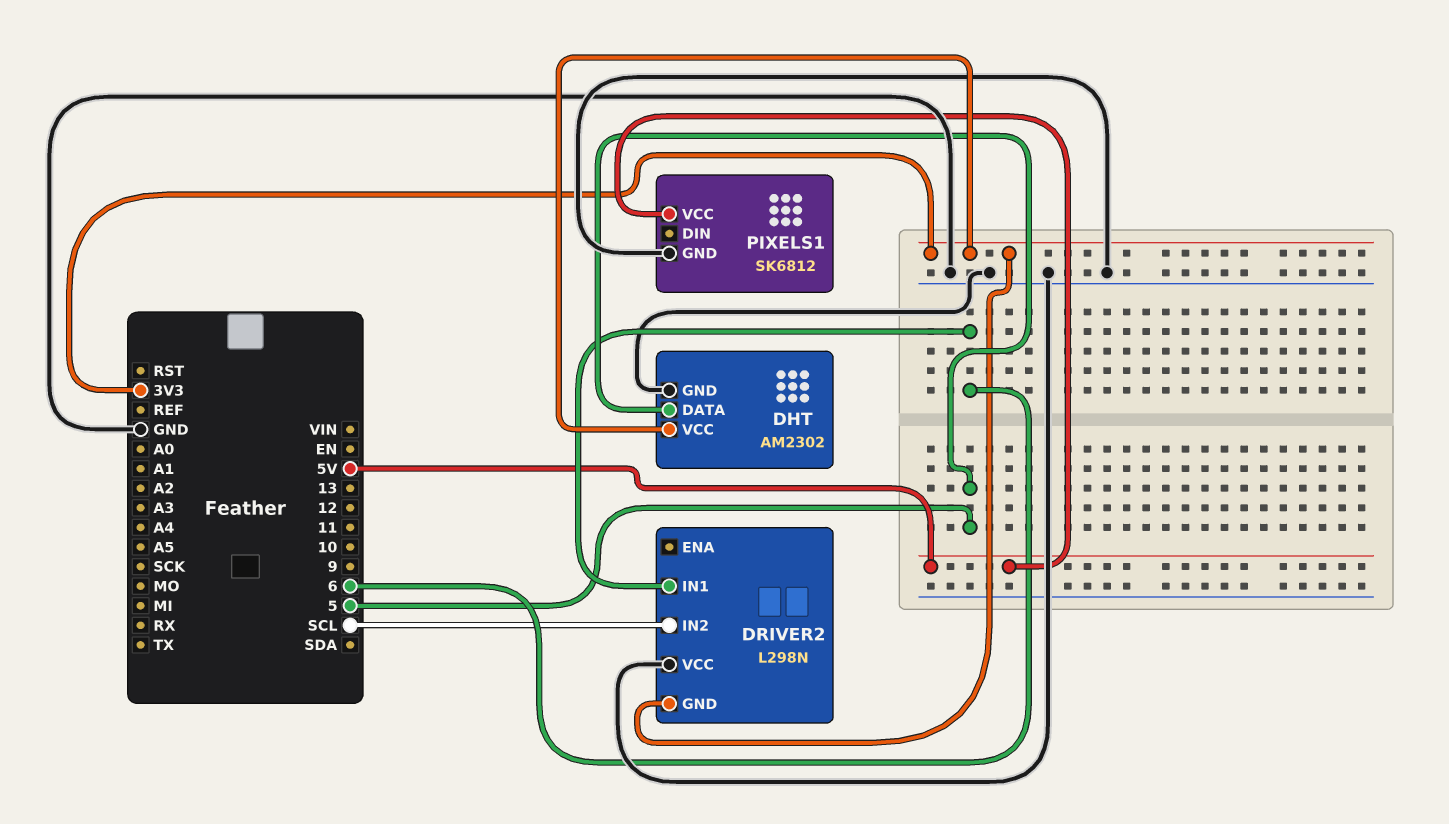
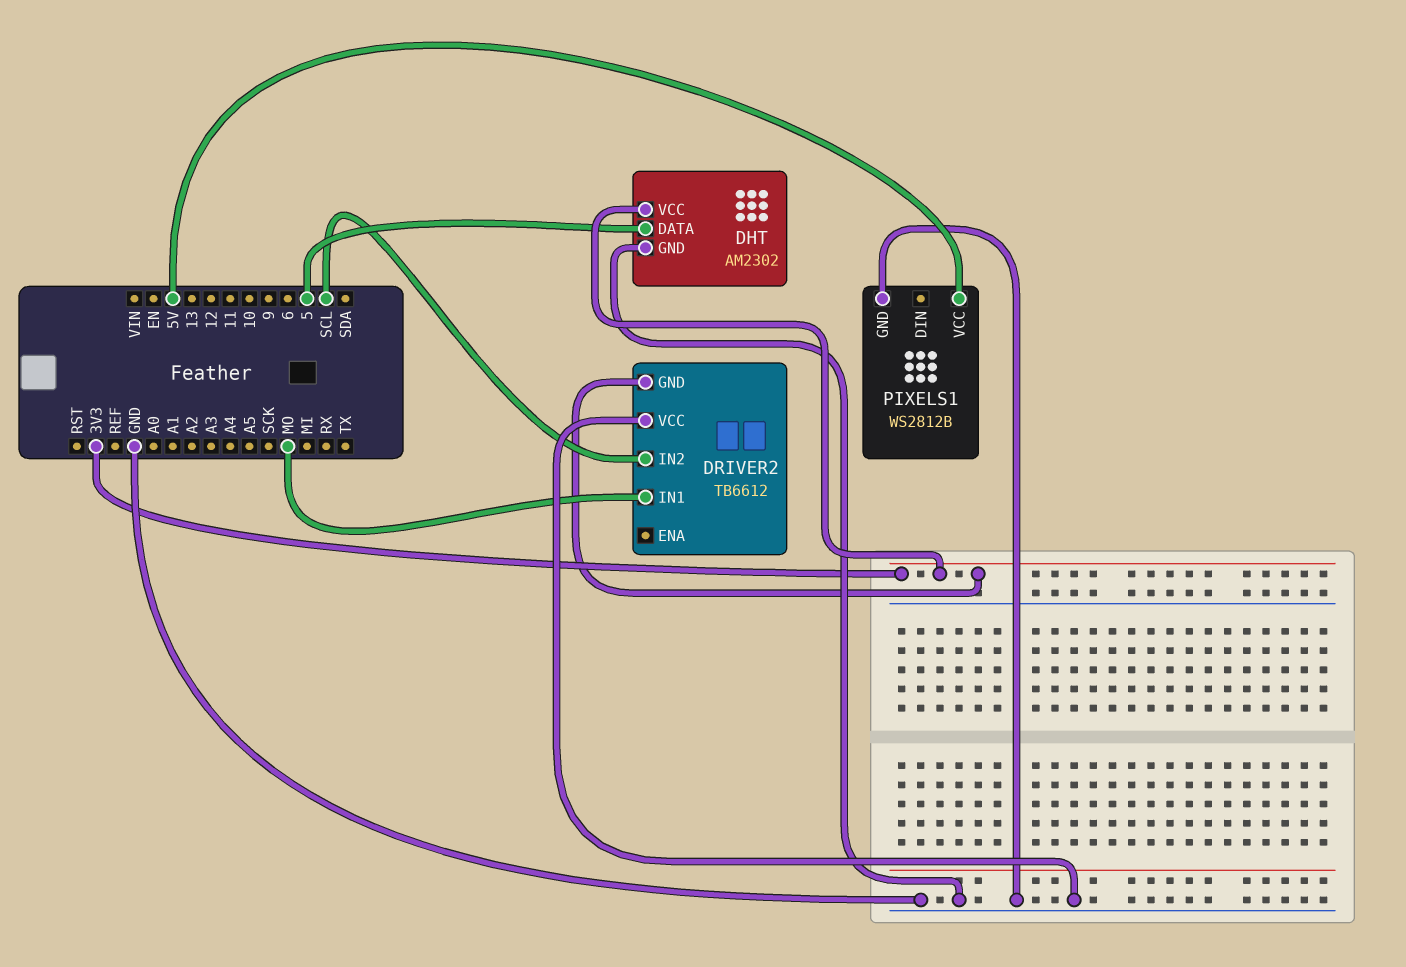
DRIVER2: L298N -> TB6612
DRIVER2 pin IN1: 6 -> MO
PIXELS1: SK6812 -> WS2812B

